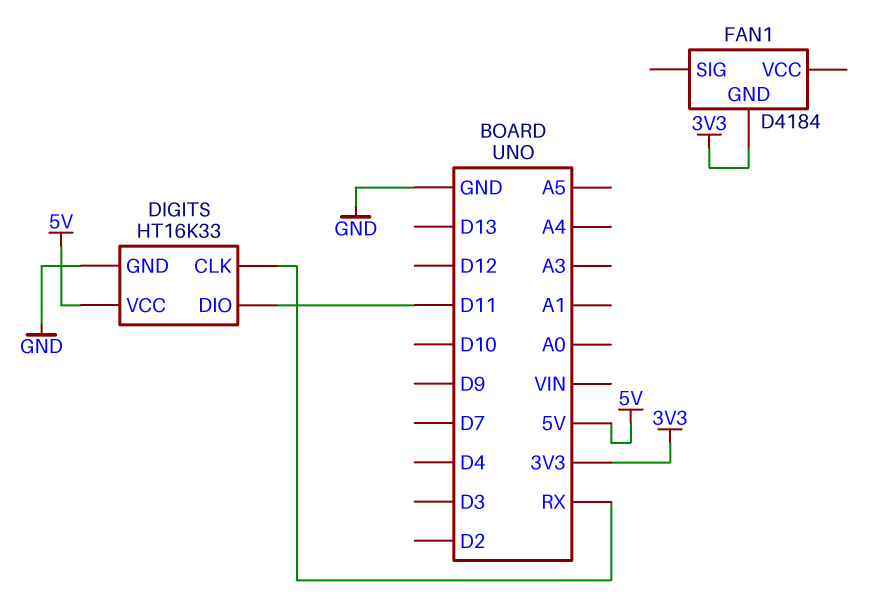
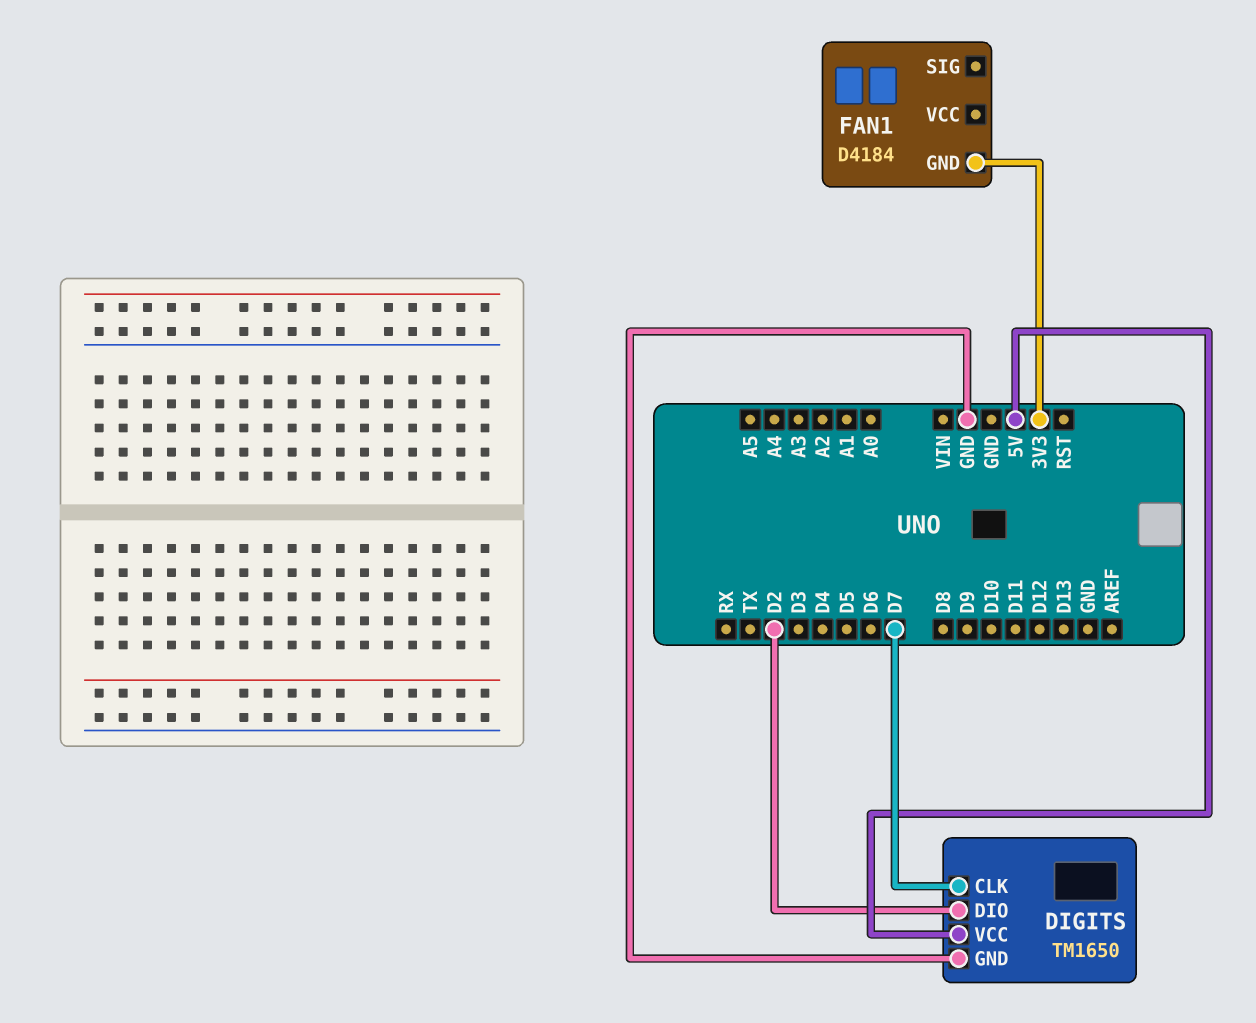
DIGITS: HT16K33 -> TM1650
DIGITS pin CLK: RX -> D7
DIGITS pin DIO: D11 -> D2

